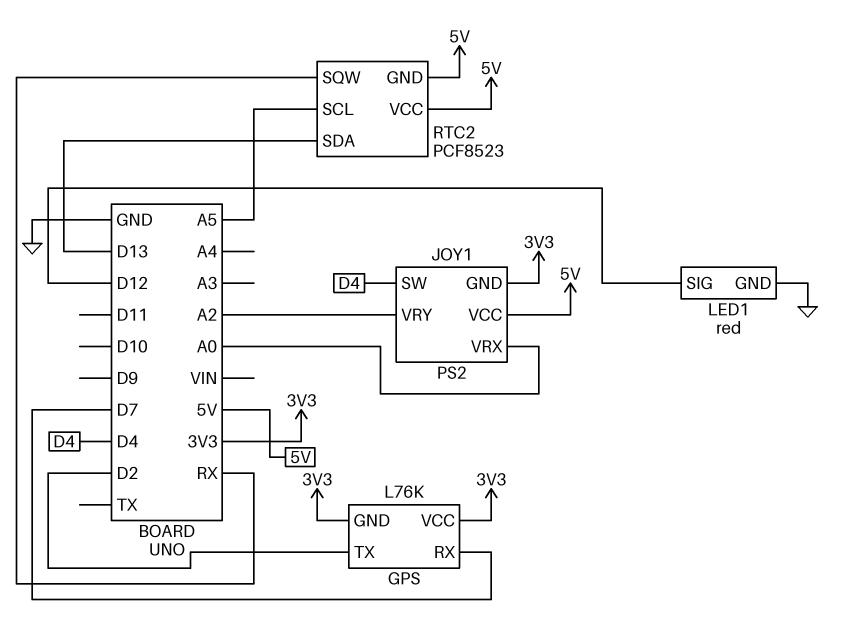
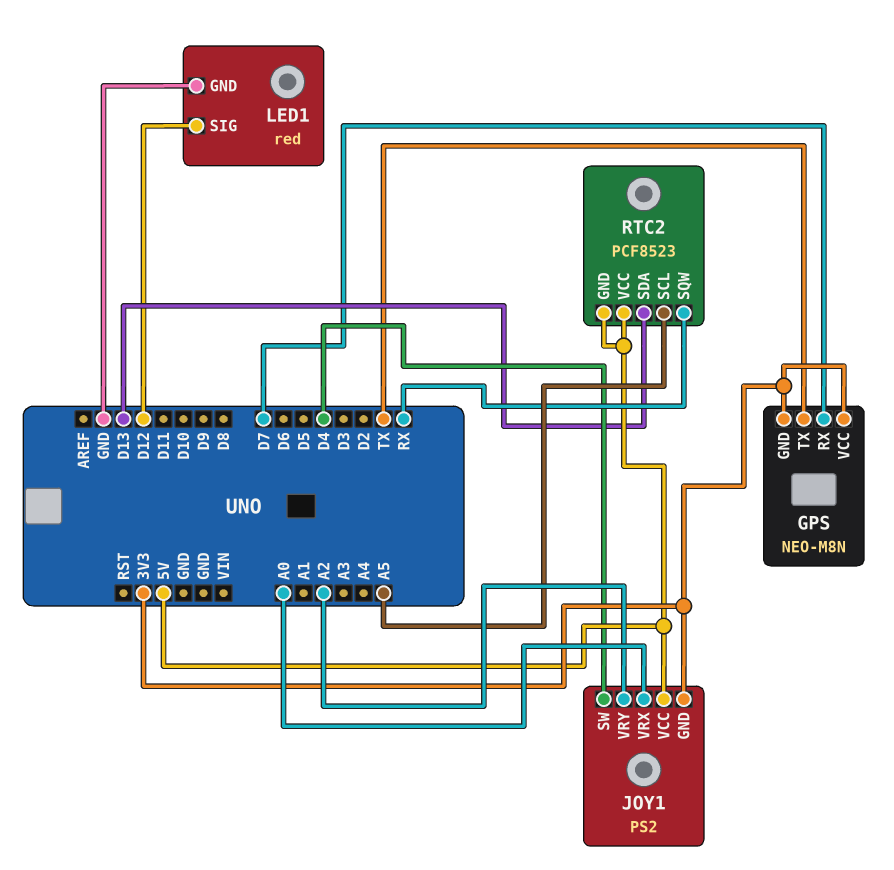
GPS: L76K -> NEO-M8N
GPS pin TX: D2 -> TX

